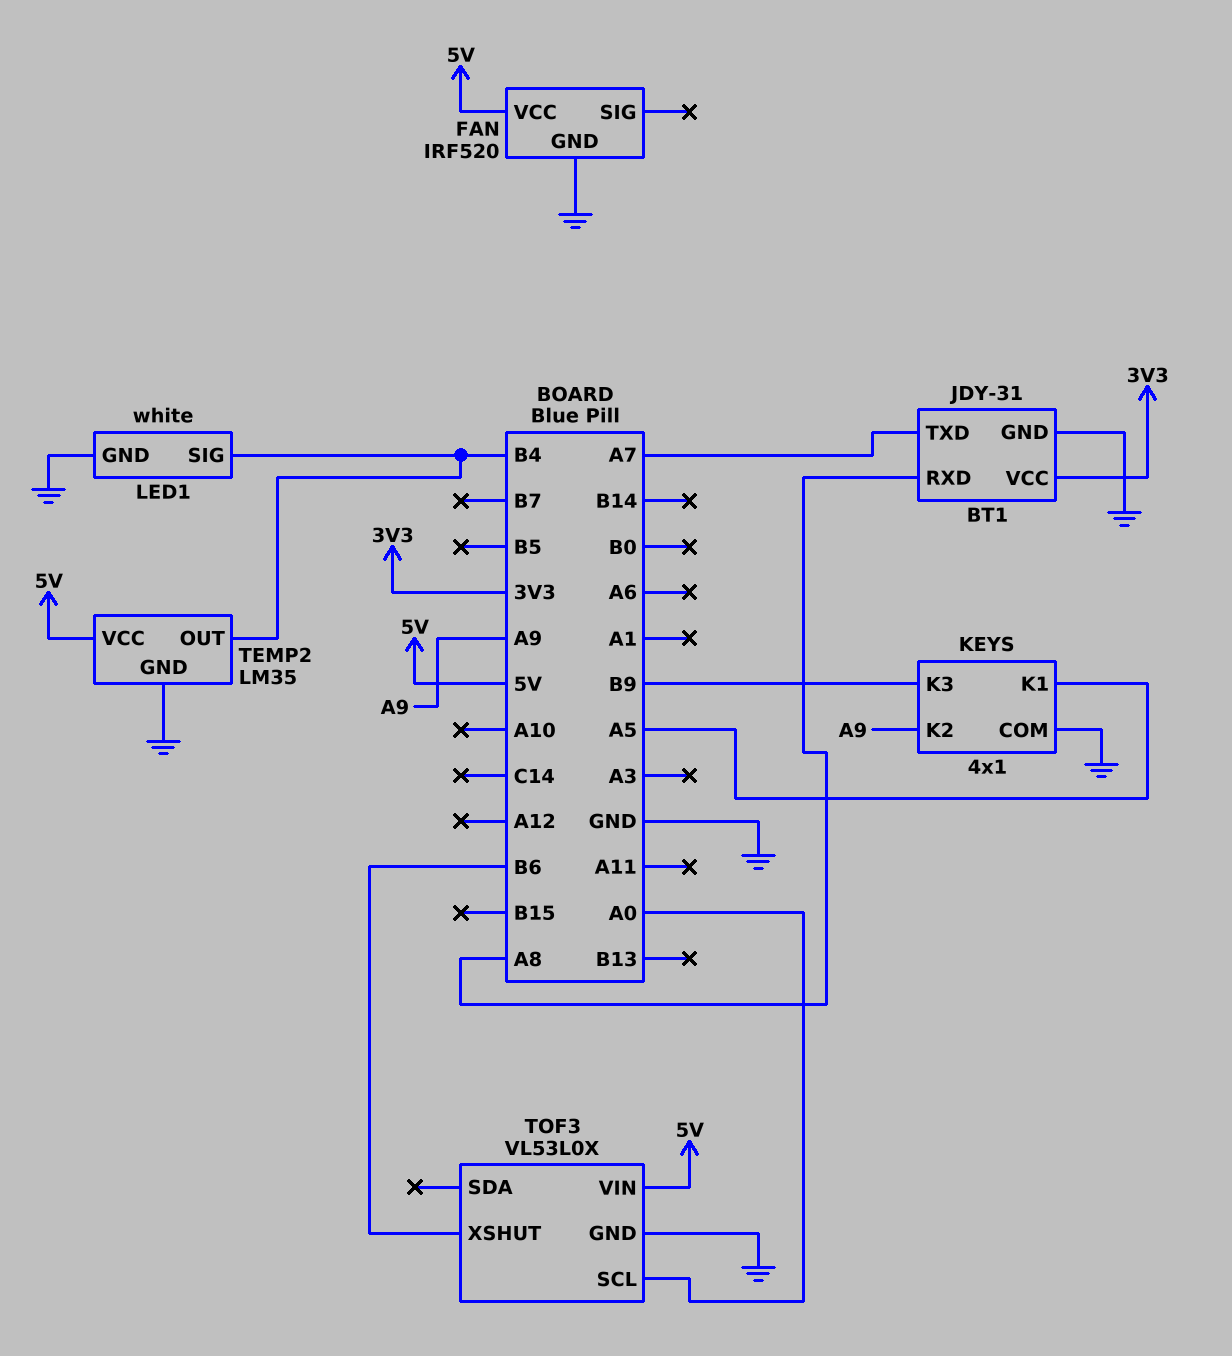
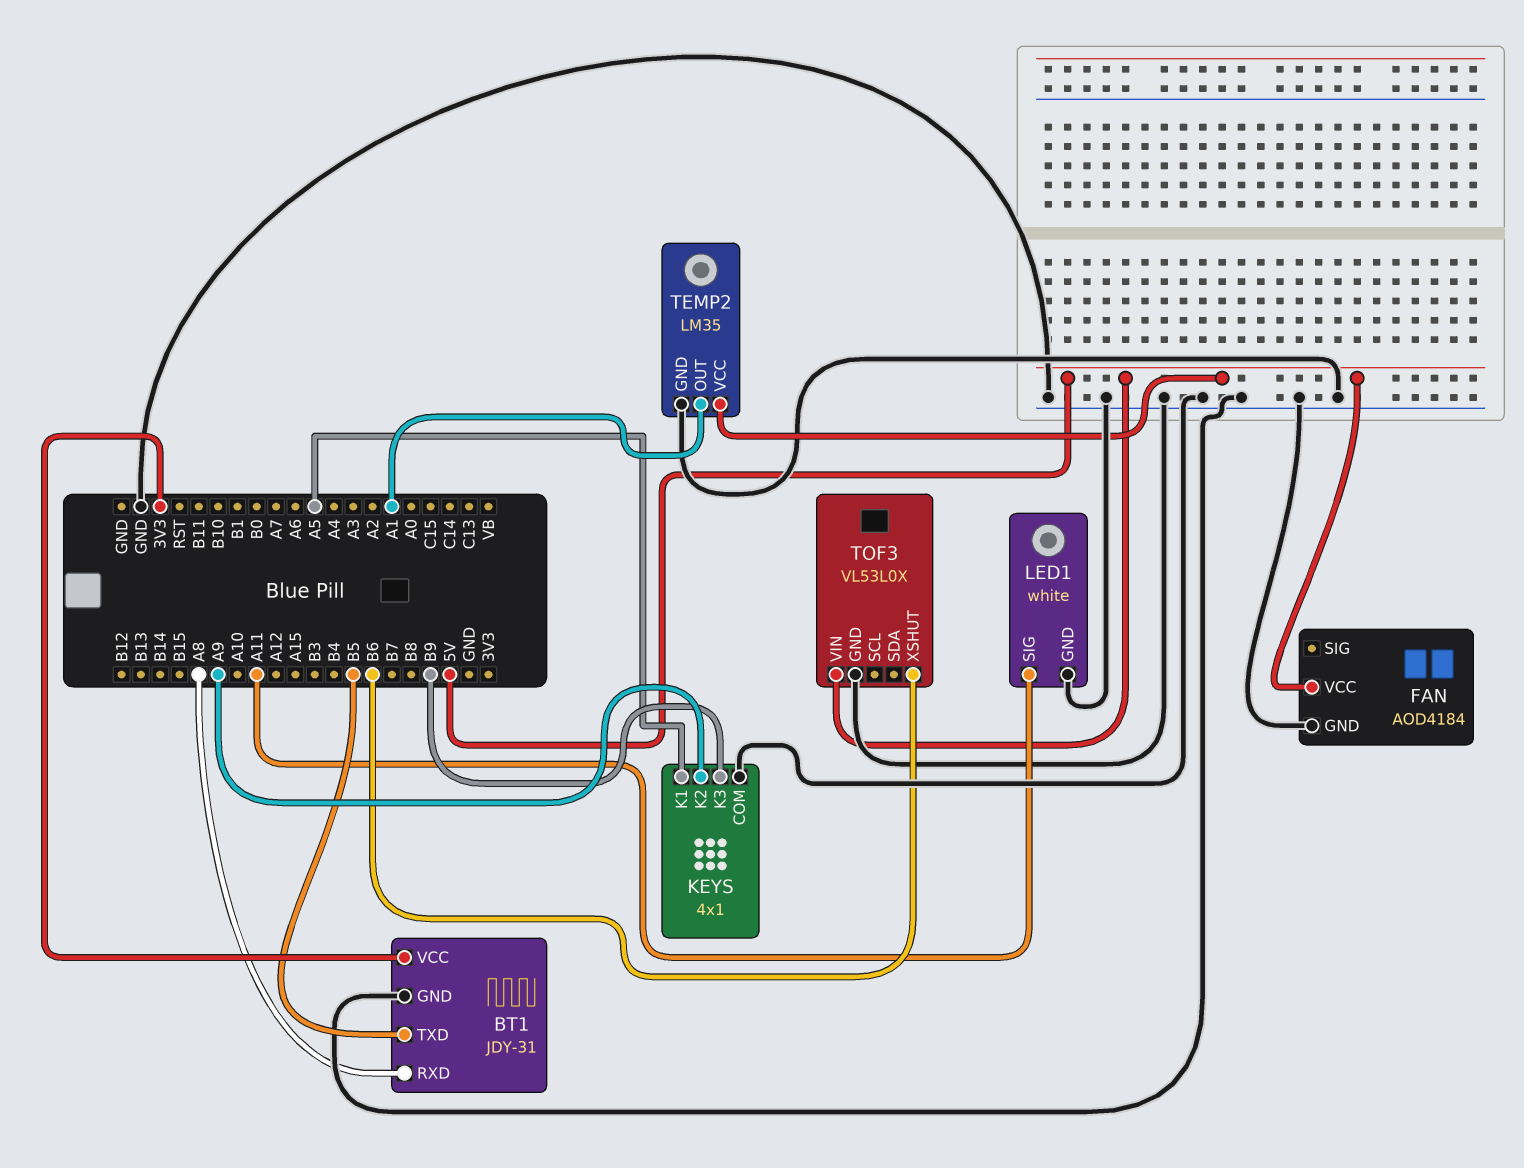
BT1 pin TXD: A7 -> B5
FAN: IRF520 -> AOD4184
LED1 pin SIG: B4 -> A11
TEMP2 pin OUT: B4 -> A1
TOF3 pin SCL: A0 -> none

